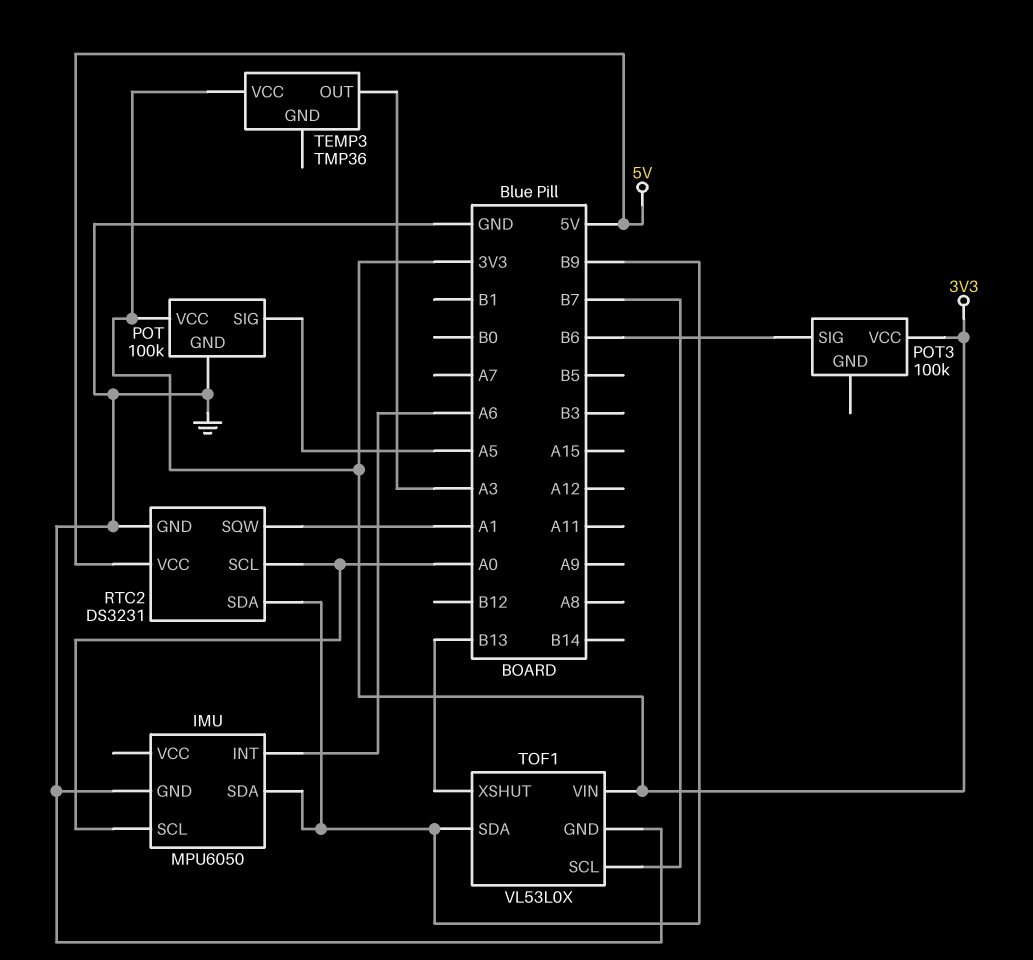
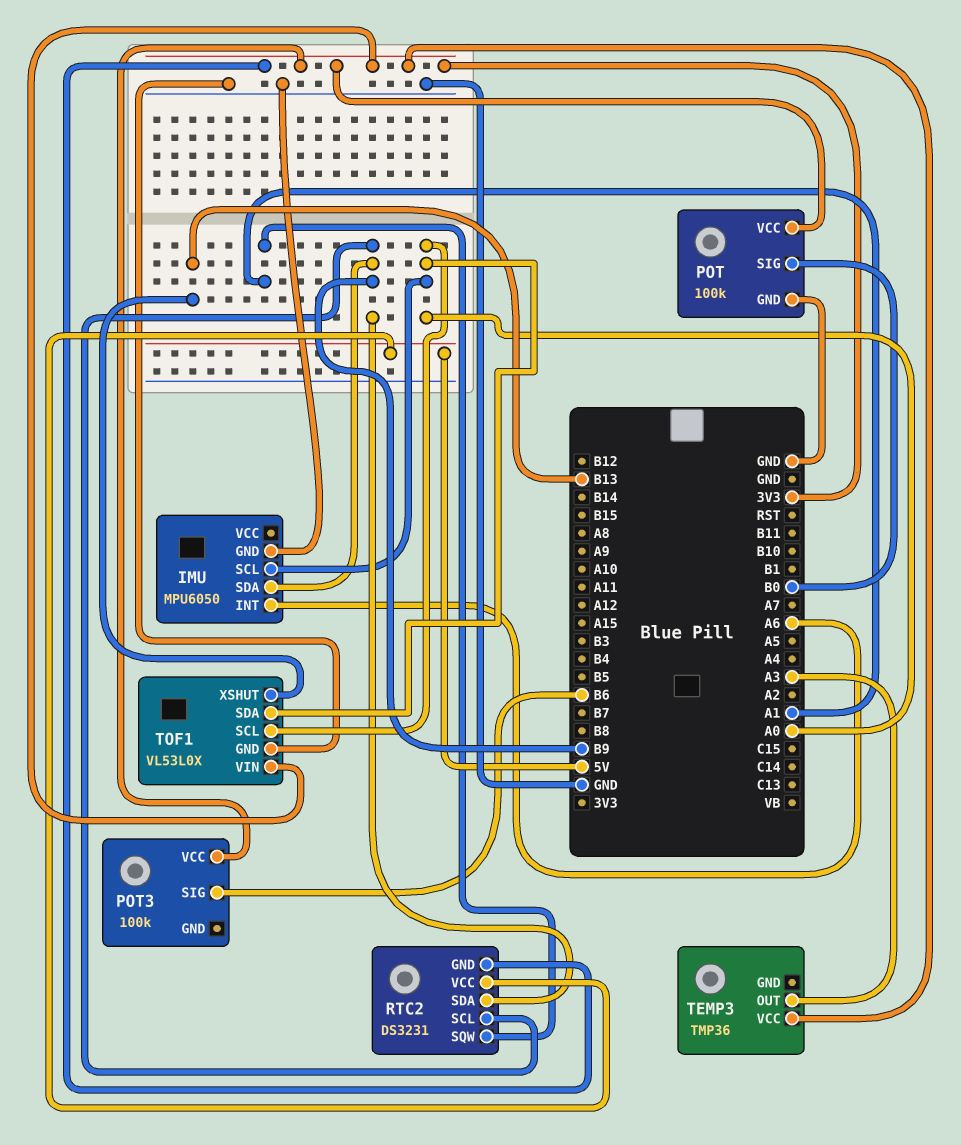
POT pin SIG: A5 -> B0
RTC2 pin GND: GND -> 3V3
RTC2 pin SCL: A0 -> B9
TOF1 pin SCL: B7 -> A0
TOF1 pin SDA: B9 -> A0

